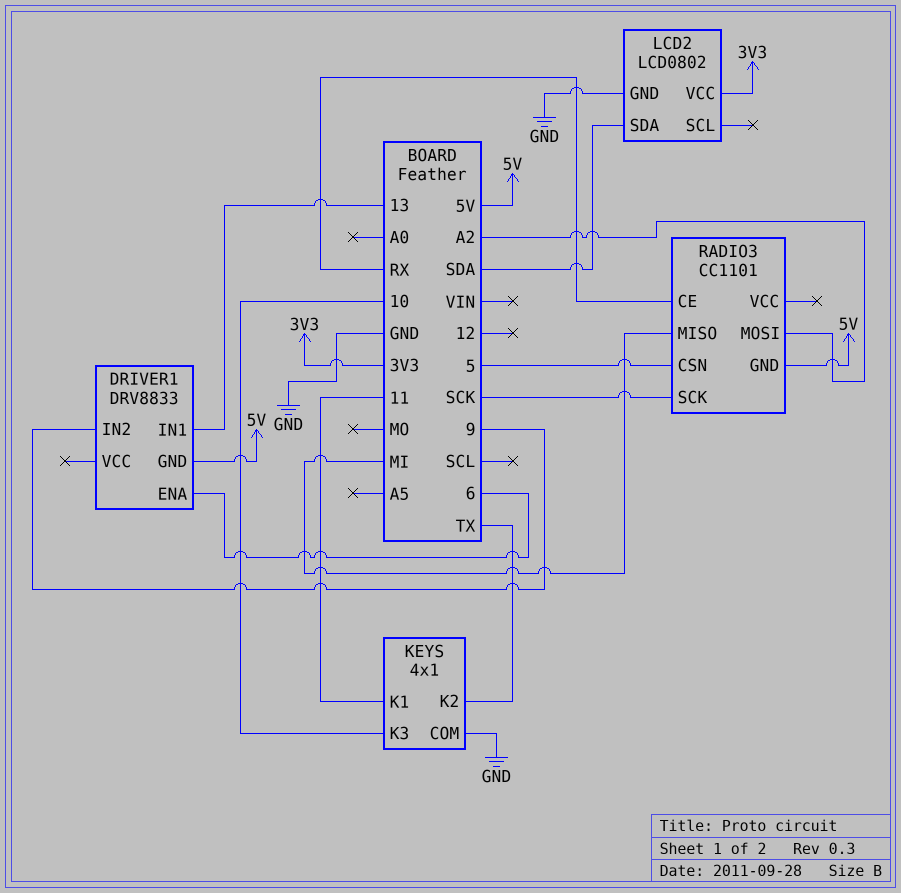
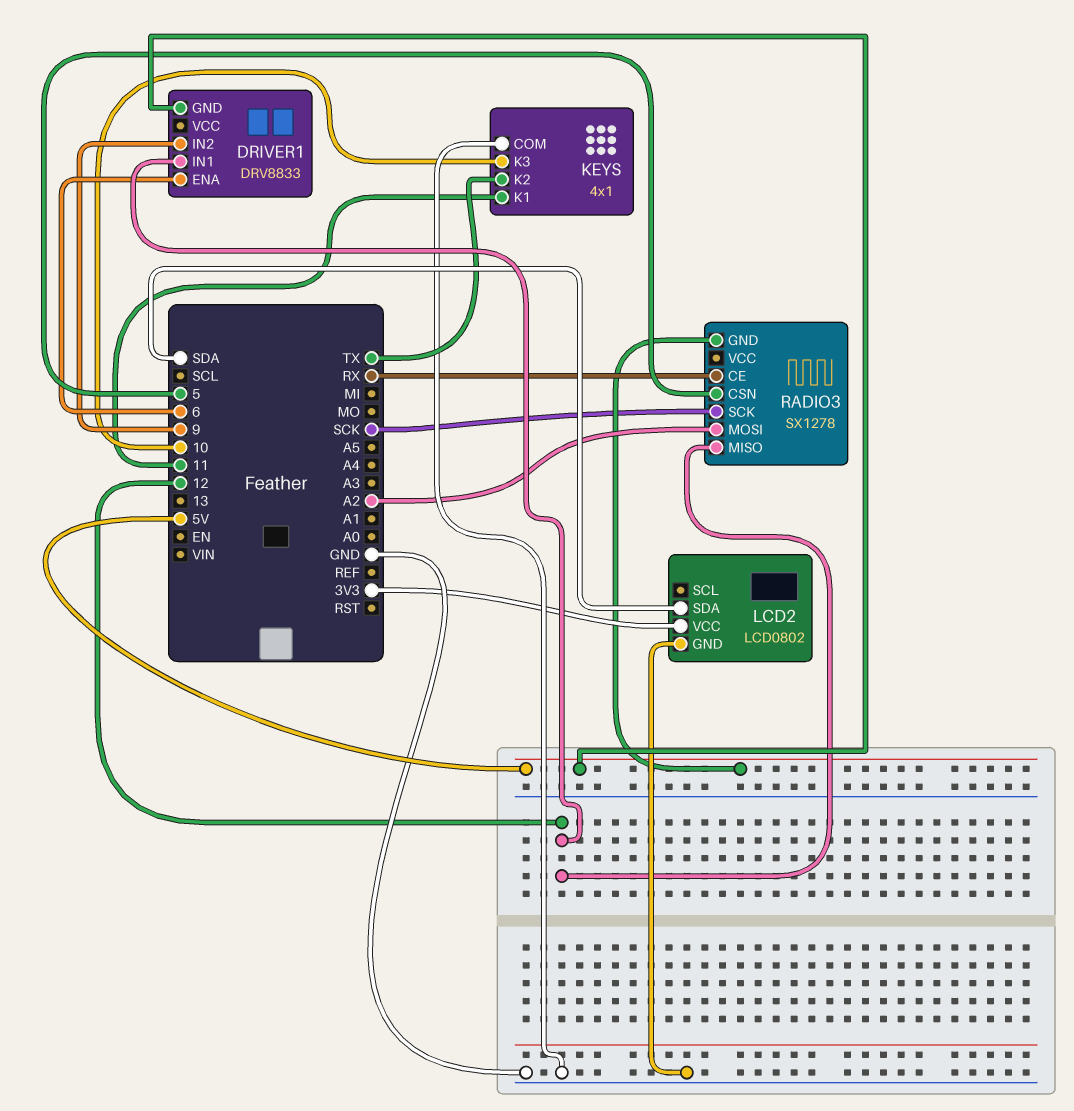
DRIVER1 pin IN1: 13 -> 12
RADIO3: CC1101 -> SX1278
RADIO3 pin MISO: MI -> 12

